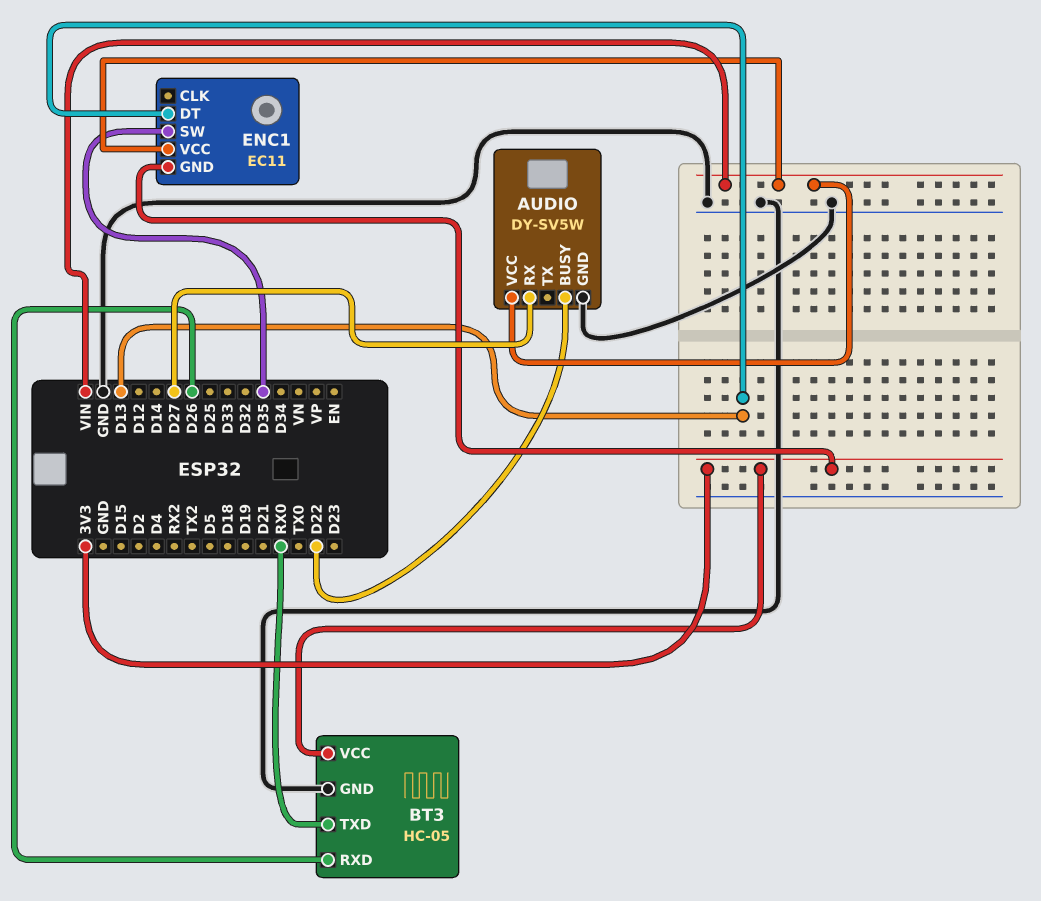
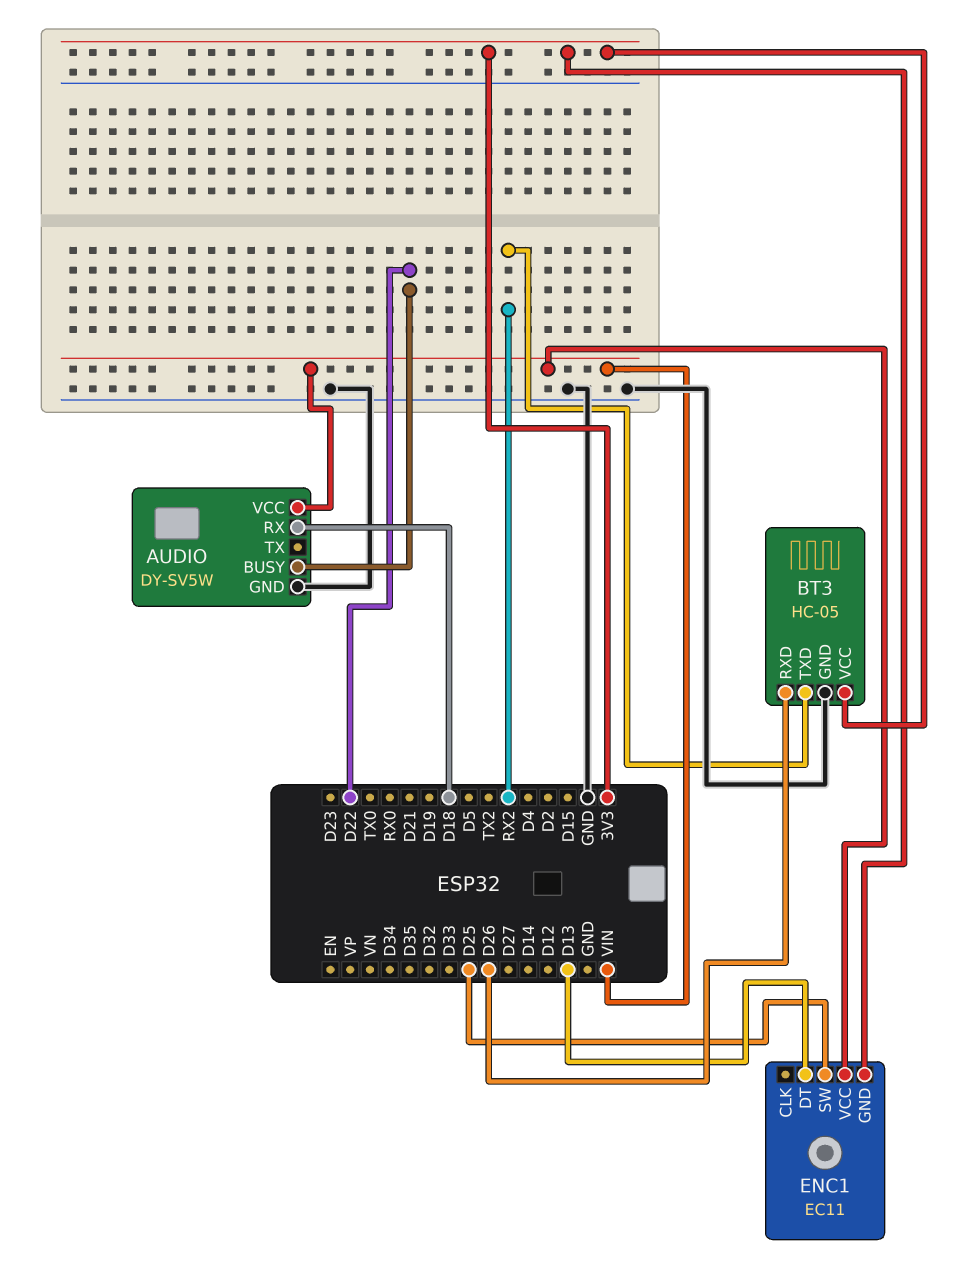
AUDIO pin RX: D27 -> D18
BT3 pin TXD: RX0 -> RX2
ENC1 pin SW: D35 -> D25

